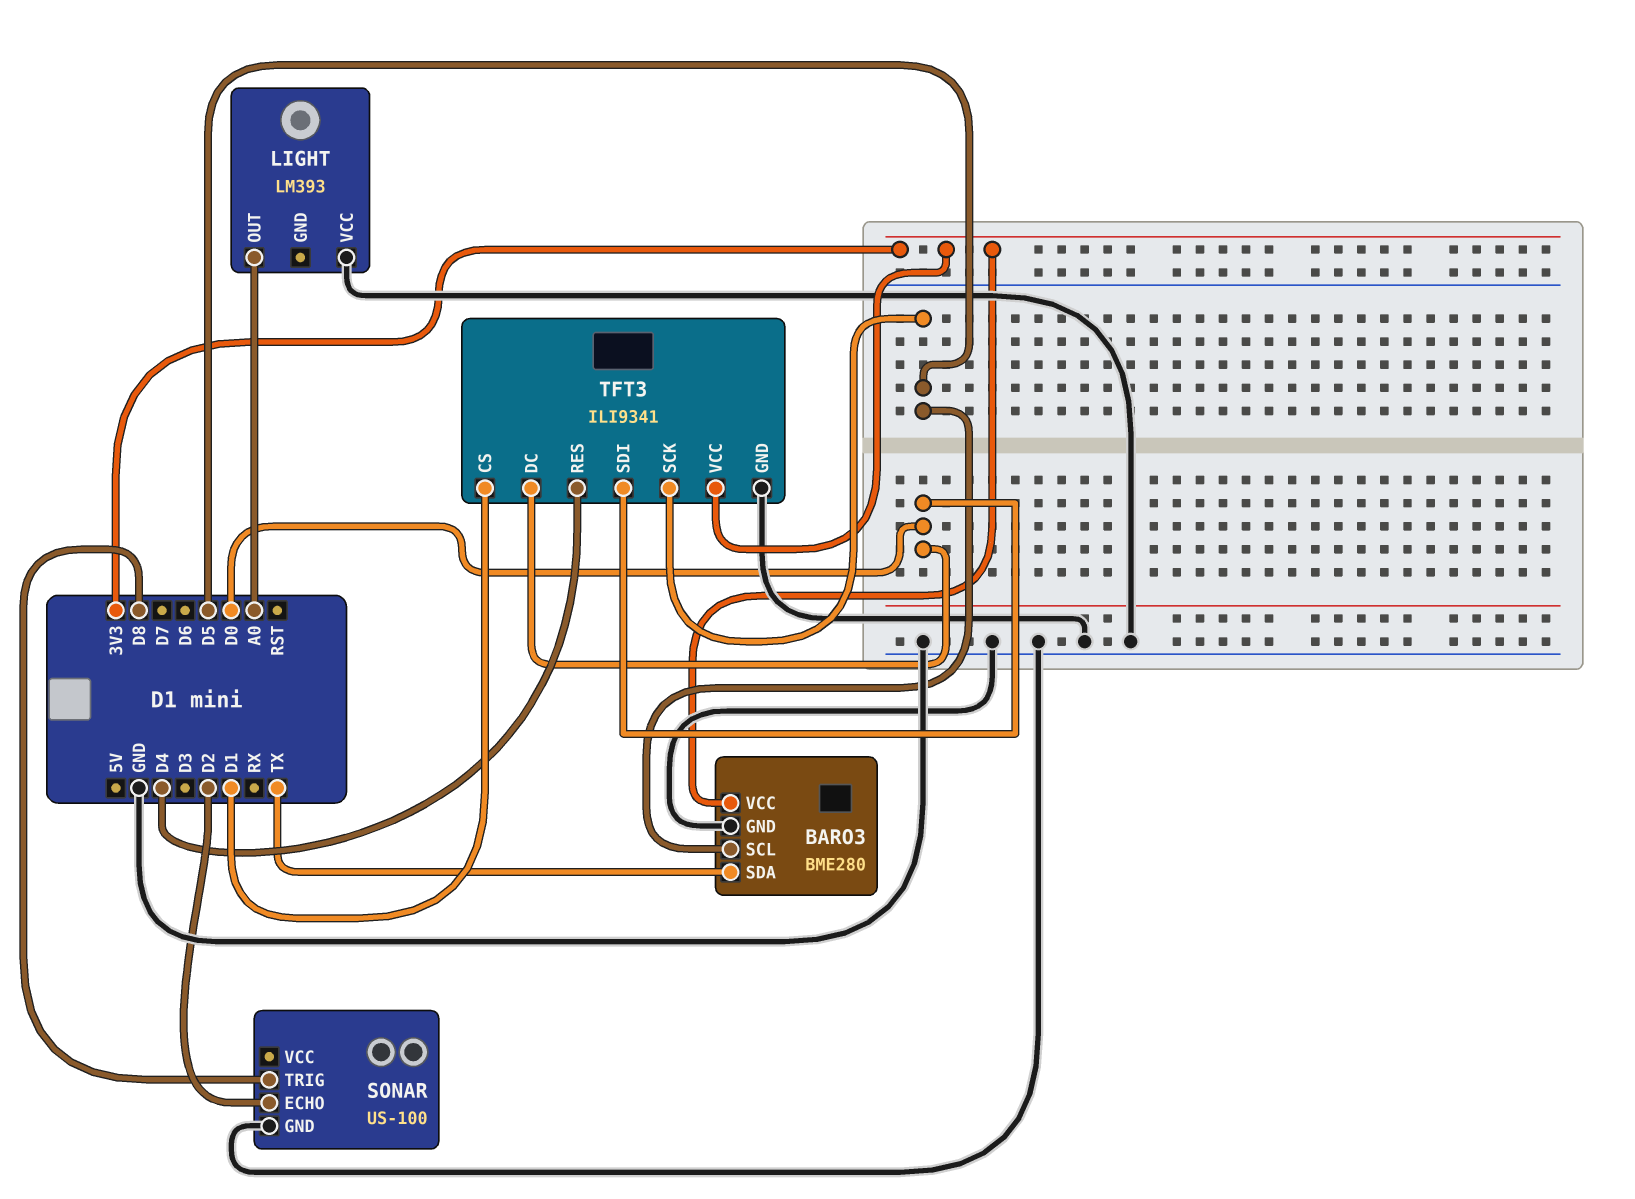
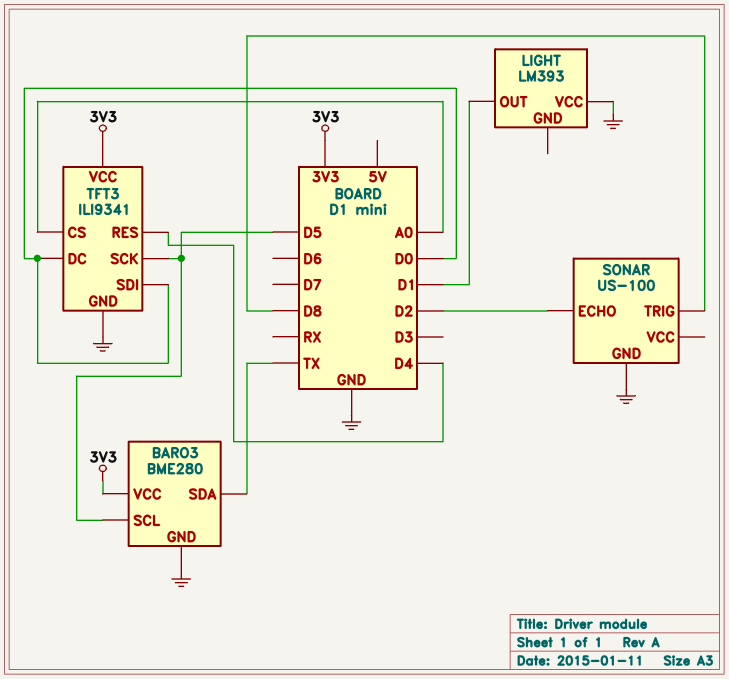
LIGHT pin OUT: A0 -> D1
TFT3 pin CS: D1 -> A0

